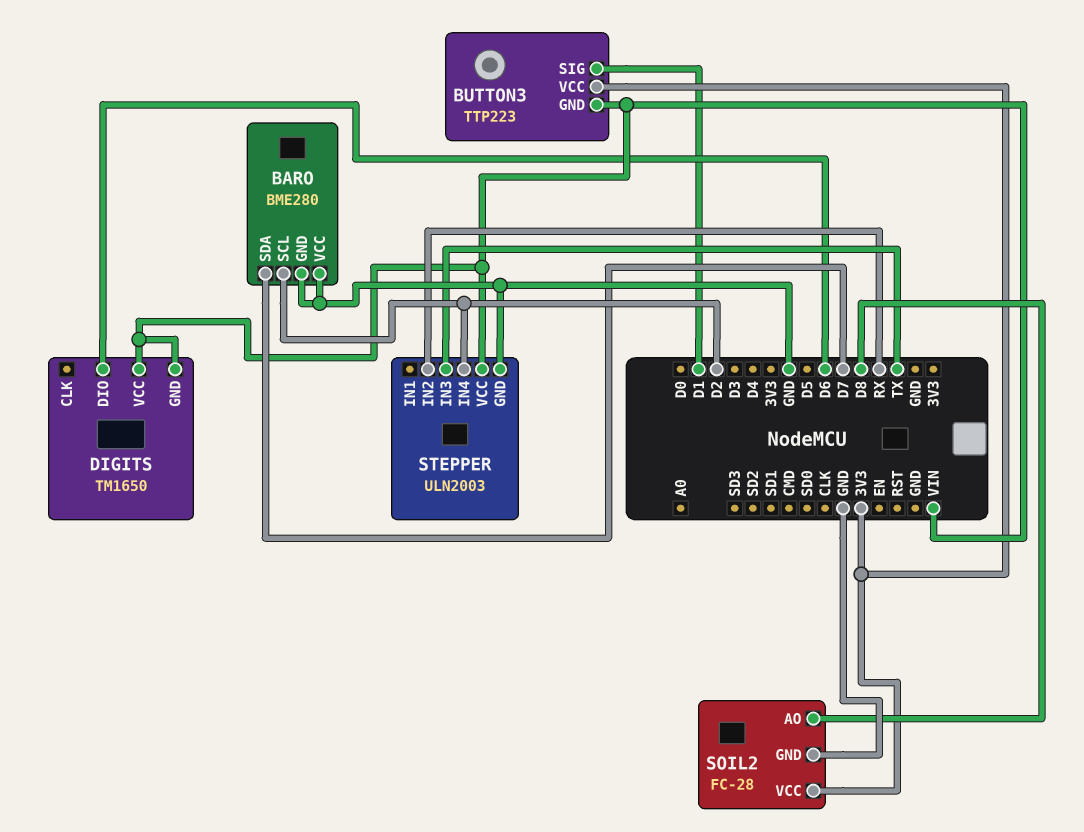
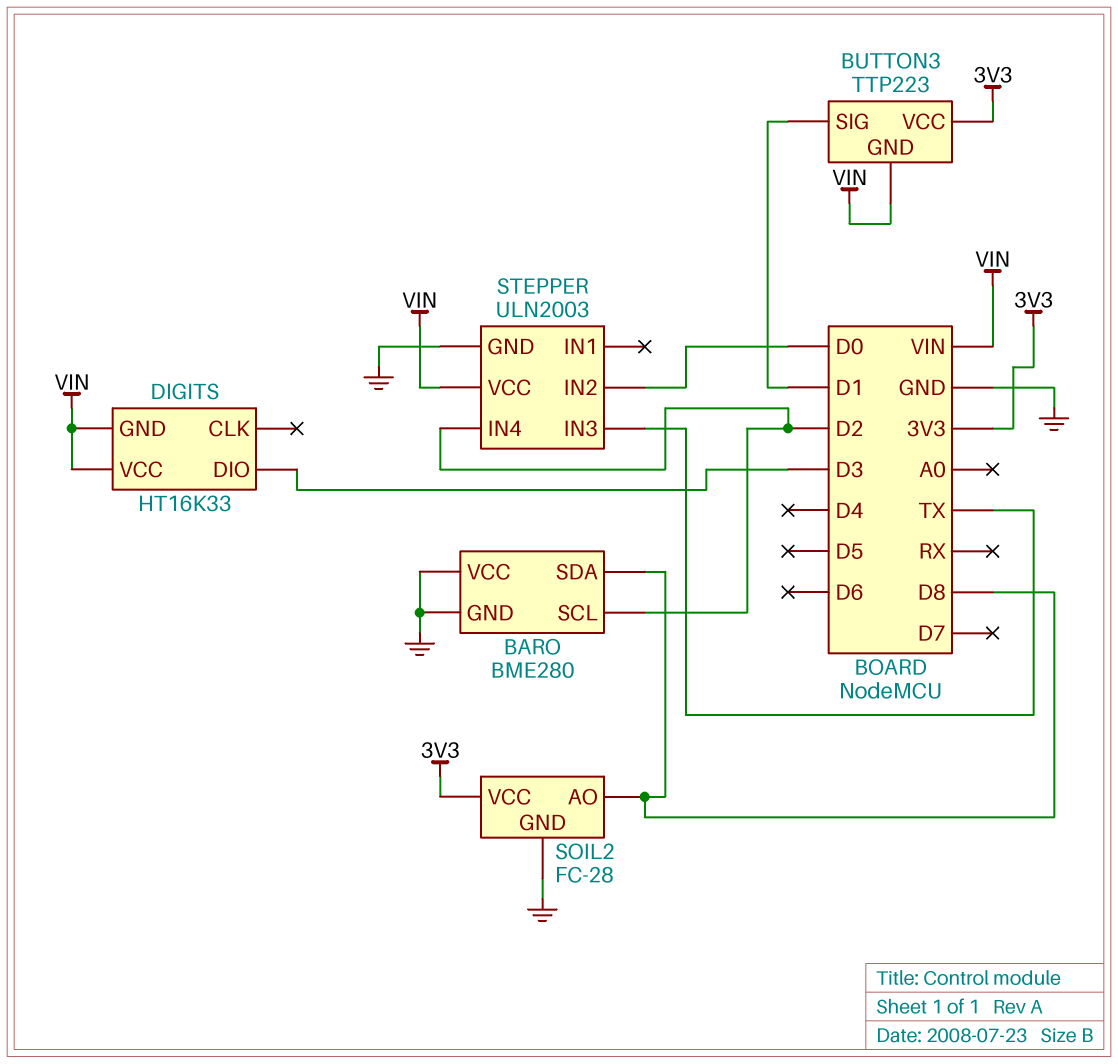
BARO pin SDA: D7 -> D8
DIGITS: TM1650 -> HT16K33
DIGITS pin DIO: D6 -> D3
STEPPER pin IN2: RX -> D0

